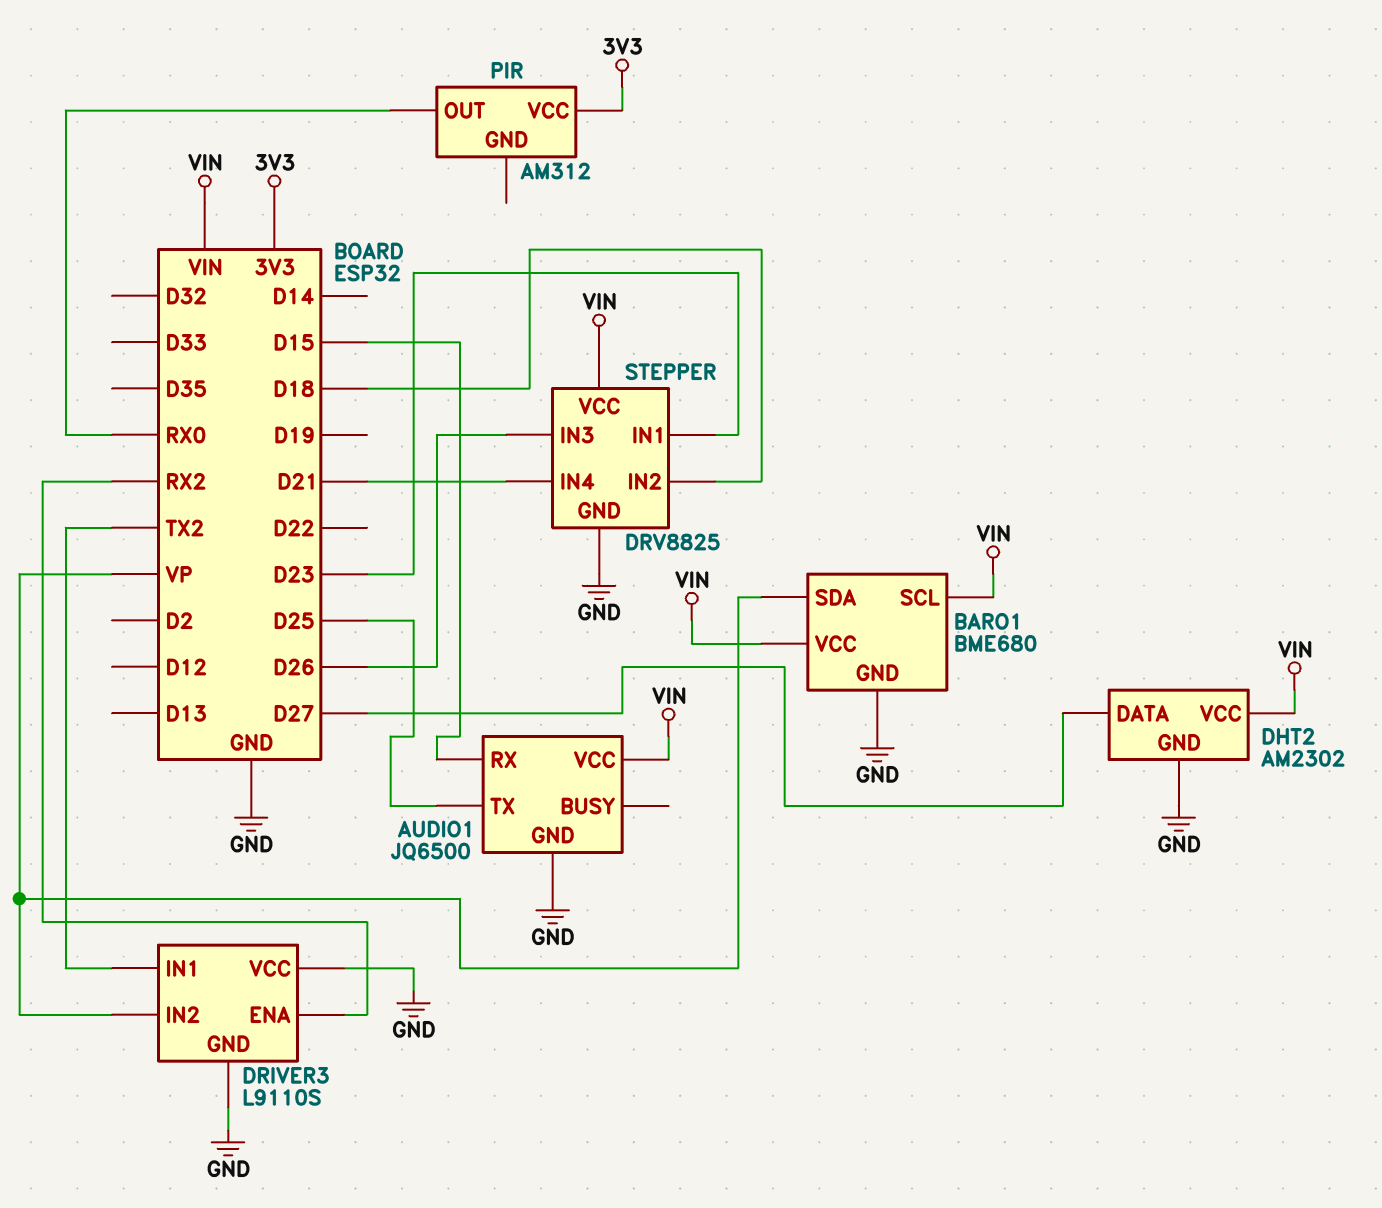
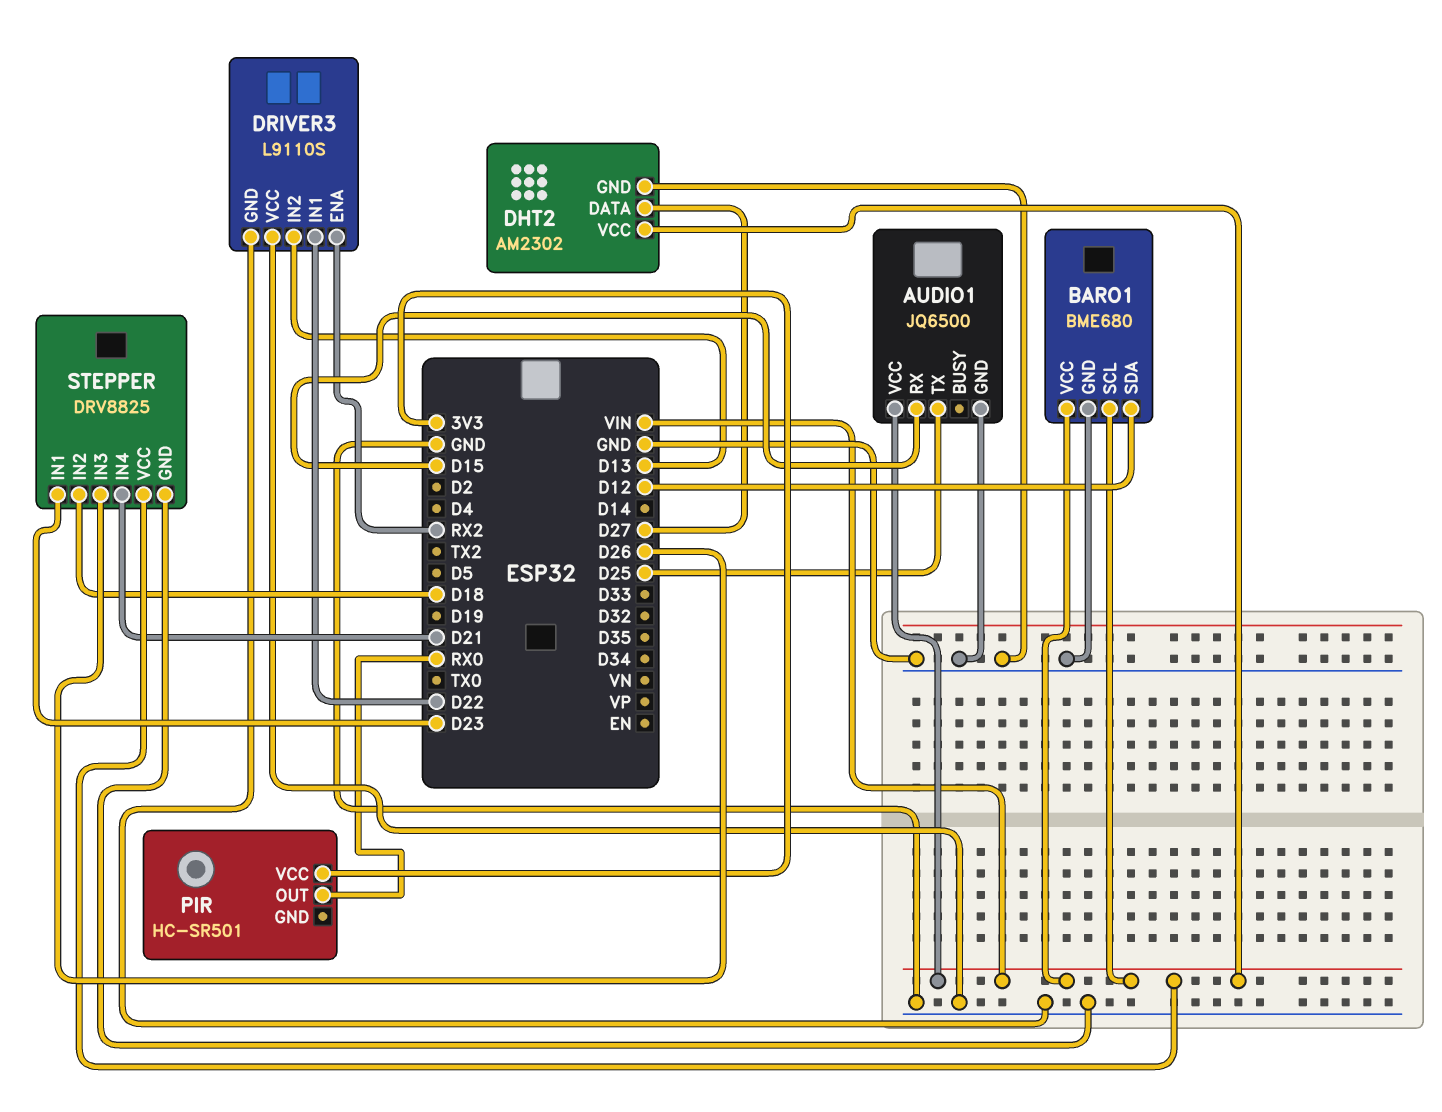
BARO1 pin SDA: VP -> D12
DRIVER3 pin IN1: TX2 -> D22
DRIVER3 pin IN2: VP -> D13
PIR: AM312 -> HC-SR501

